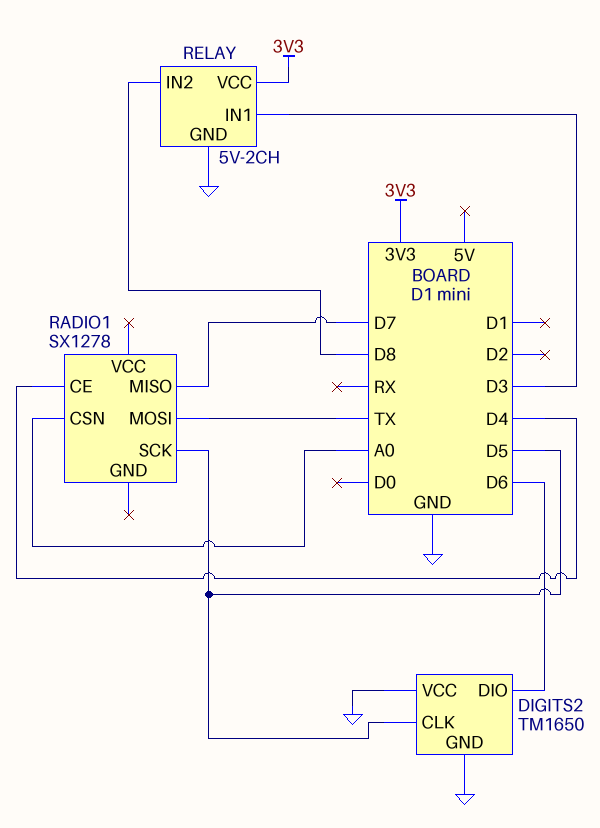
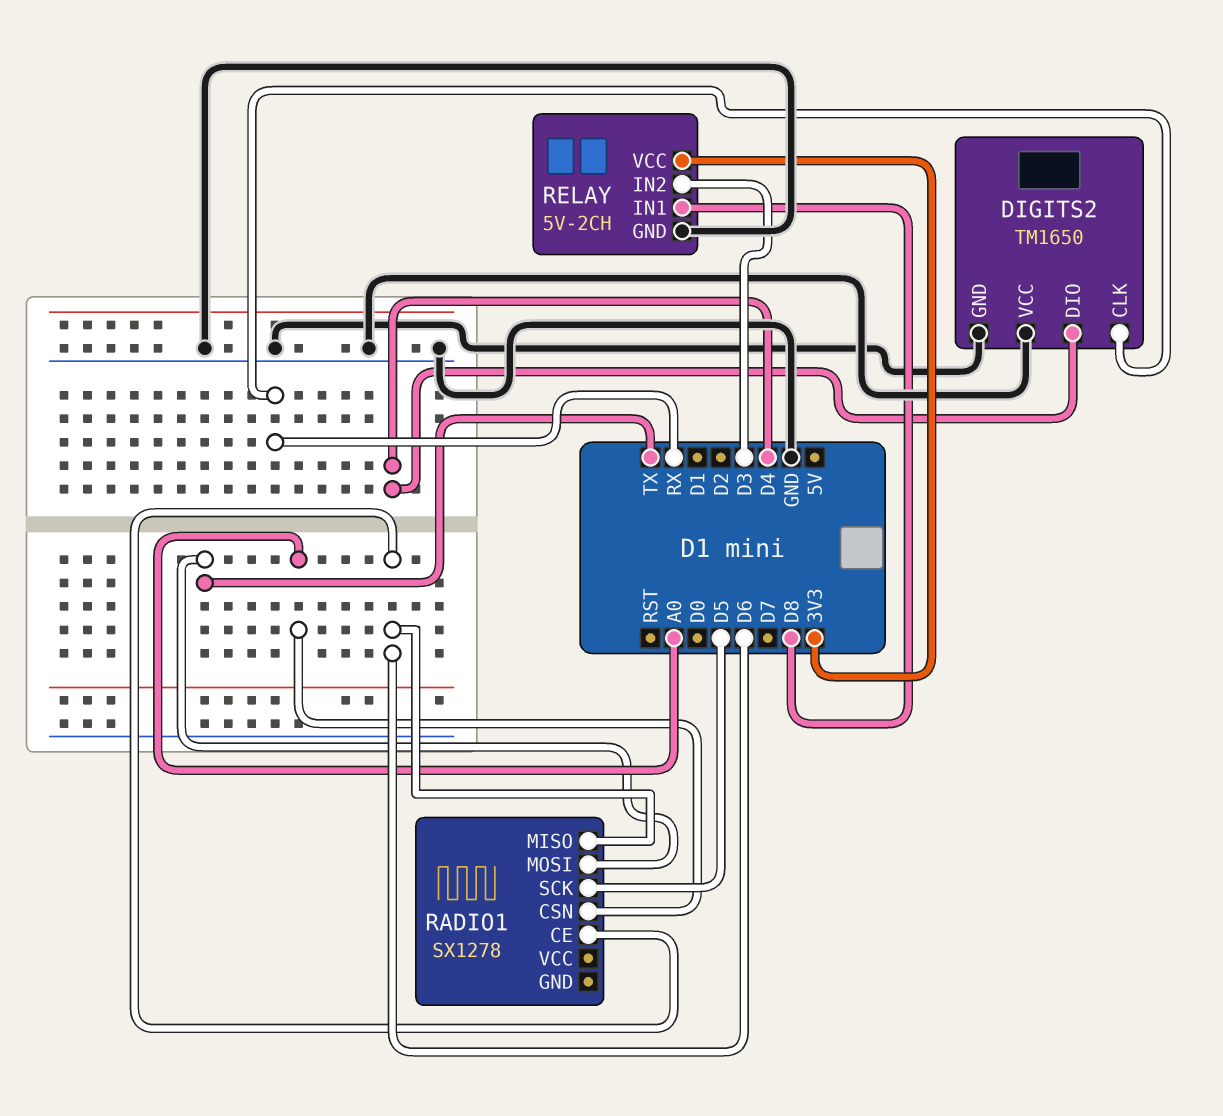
DIGITS2 pin CLK: D5 -> RX
DIGITS2 pin DIO: D6 -> D4
RADIO1 pin CE: D4 -> D6
RADIO1 pin MISO: D7 -> D6
RELAY pin IN1: D3 -> D8
RELAY pin IN2: D8 -> D3

